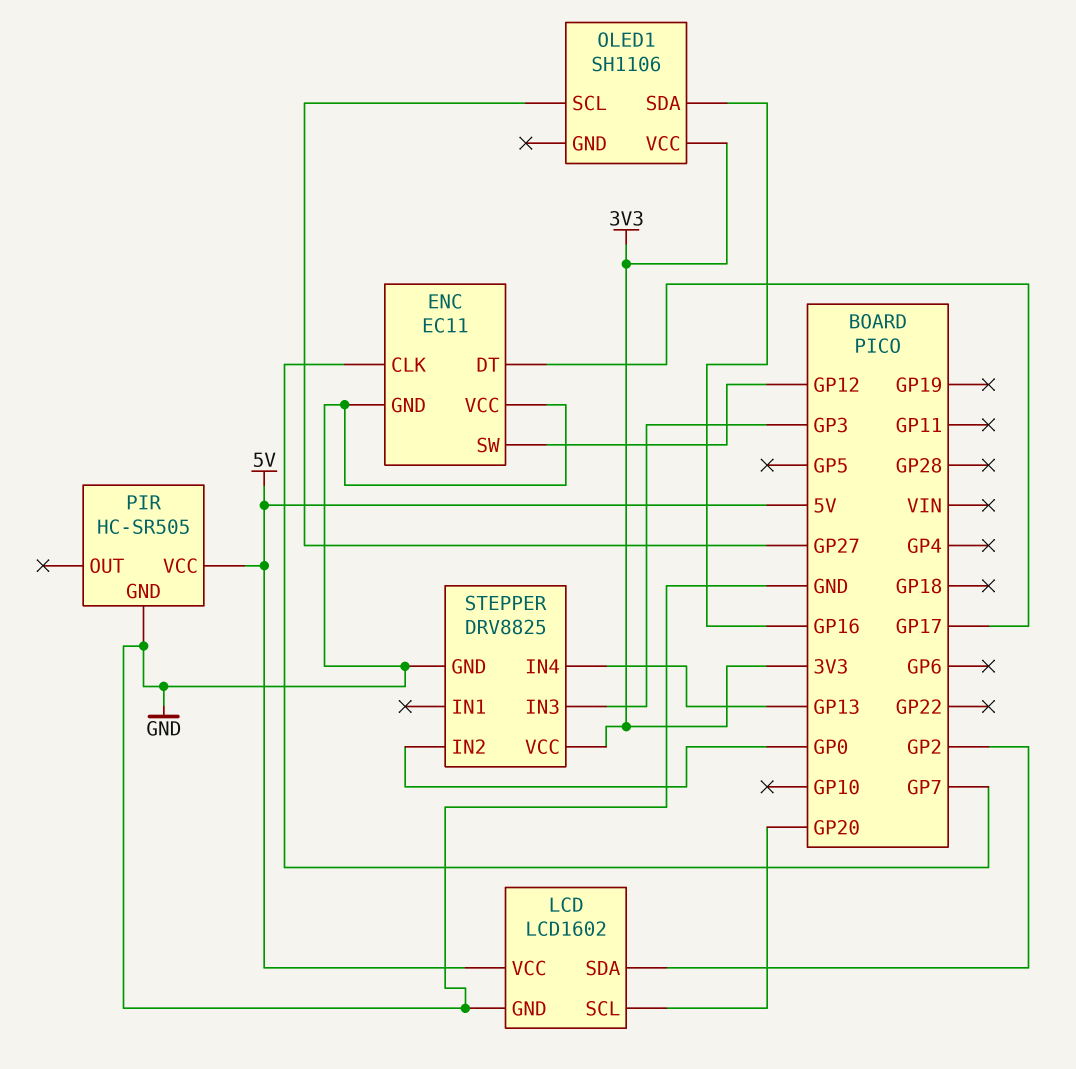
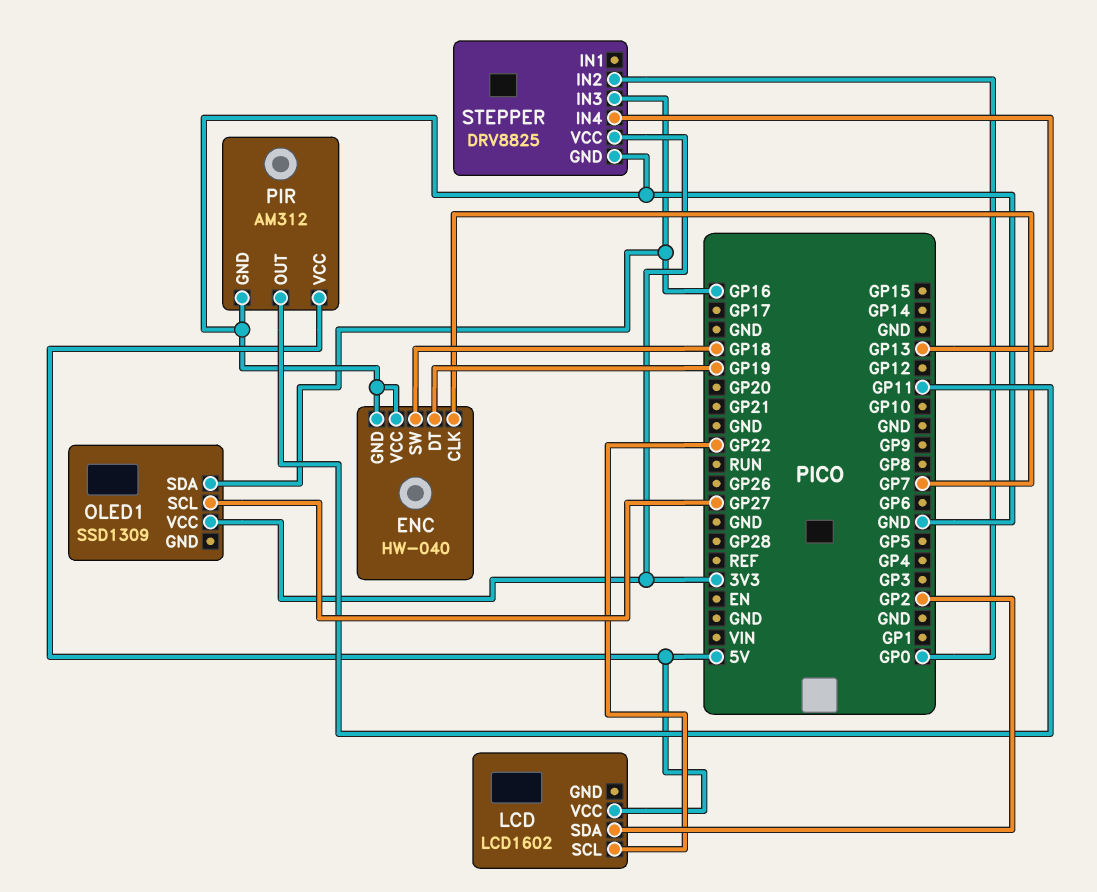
ENC: EC11 -> HW-040
ENC pin DT: GP17 -> GP19
ENC pin SW: GP12 -> GP18
LCD pin GND: GND -> none
LCD pin SCL: GP20 -> GP22
OLED1: SH1106 -> SSD1309
PIR: HC-SR505 -> AM312
PIR pin OUT: none -> GP11
STEPPER pin IN3: GP3 -> GP16

